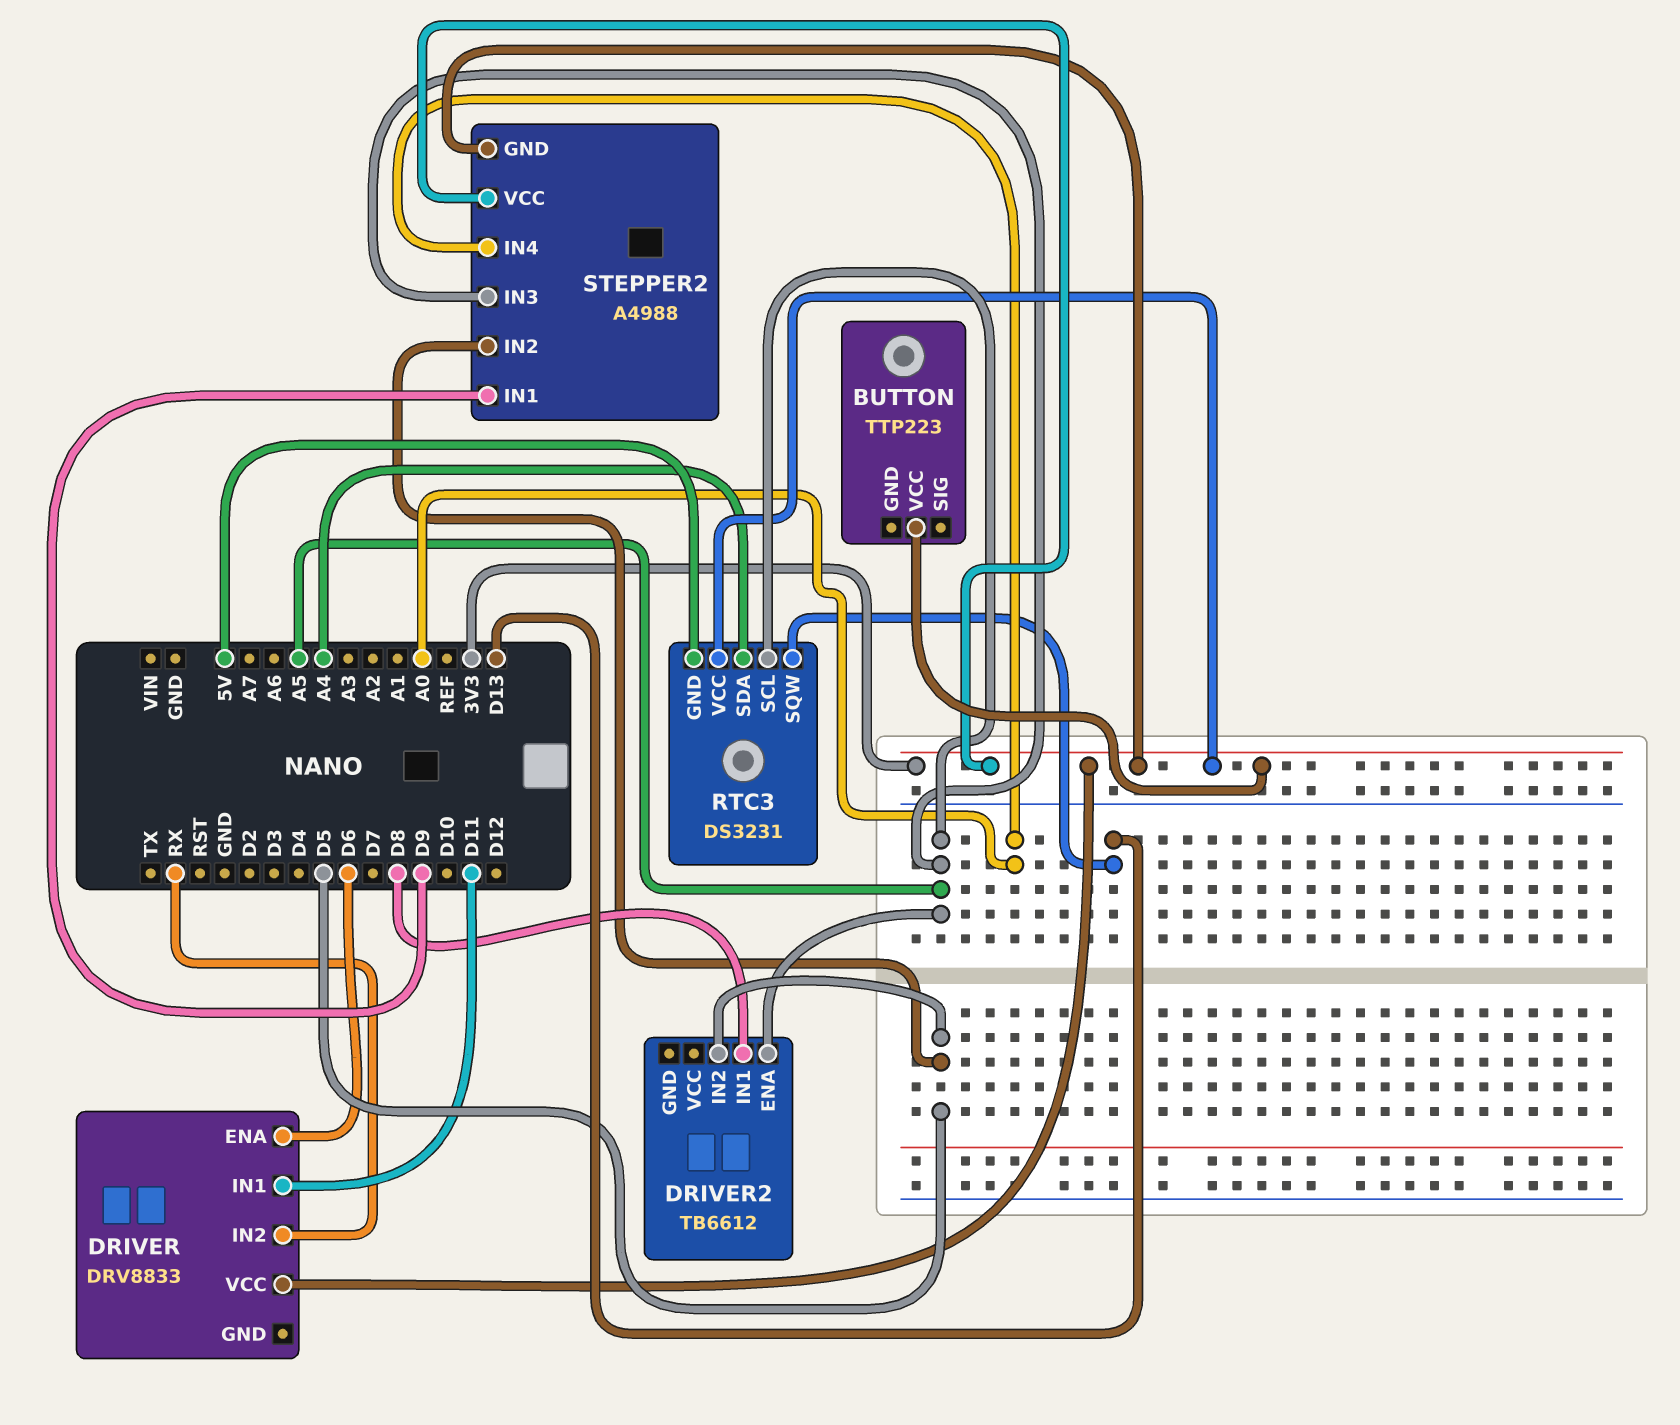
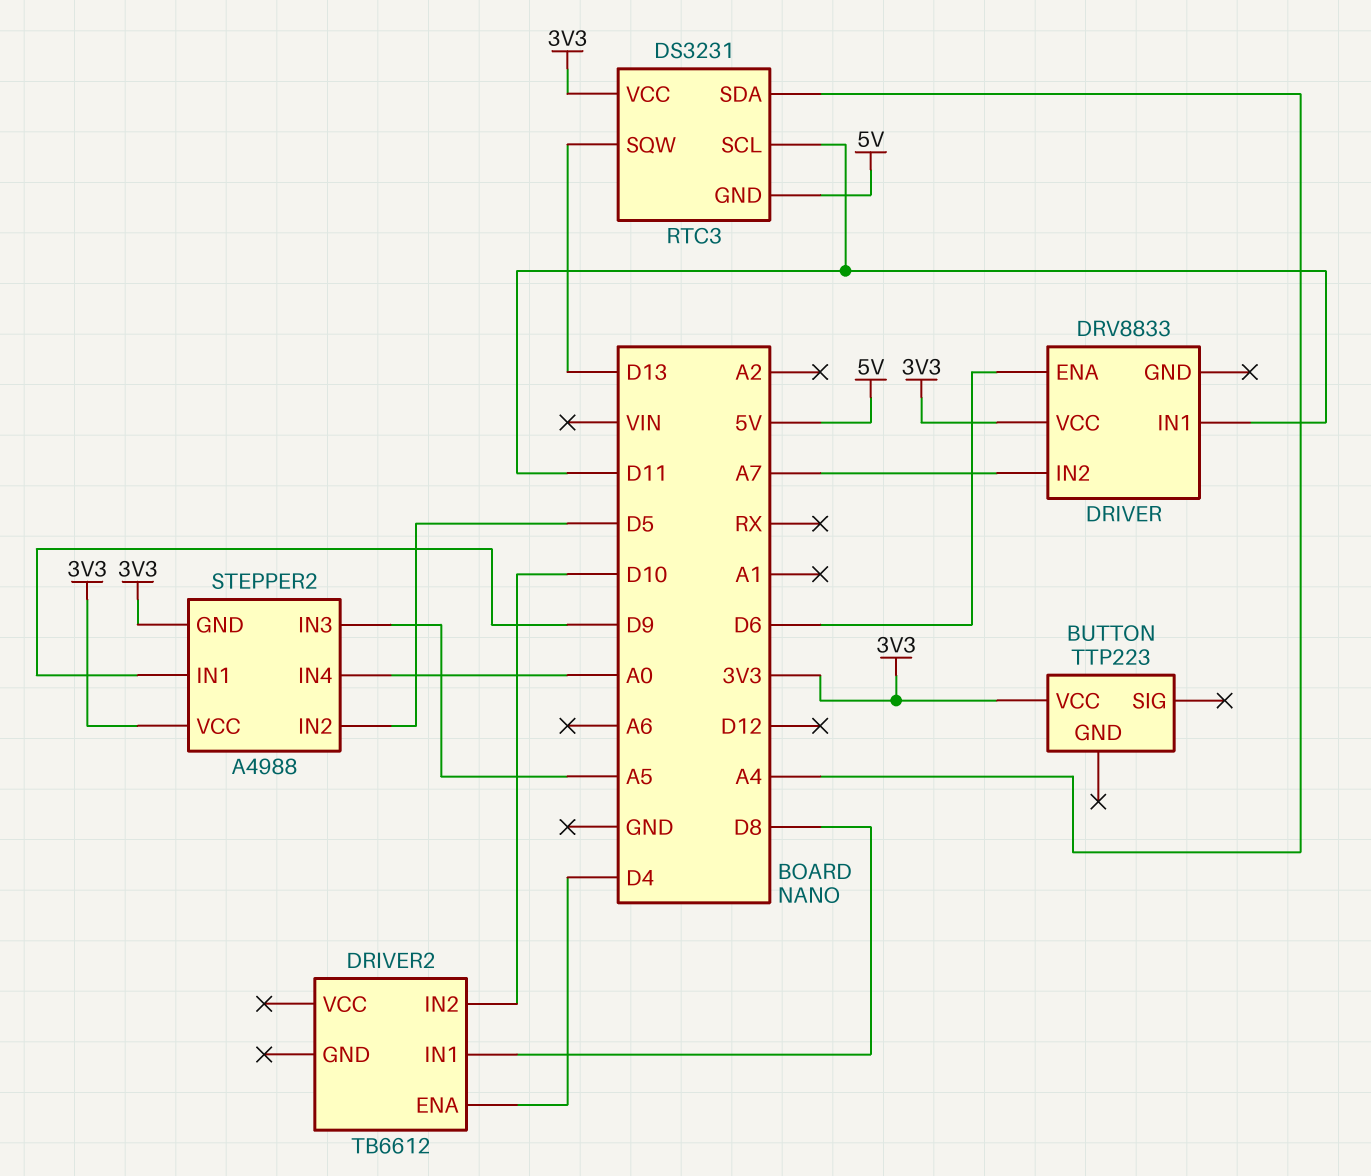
DRIVER pin IN2: RX -> A7
DRIVER2 pin ENA: A5 -> D4
DRIVER2 pin IN2: D5 -> D10
RTC3 pin SCL: A5 -> D11

